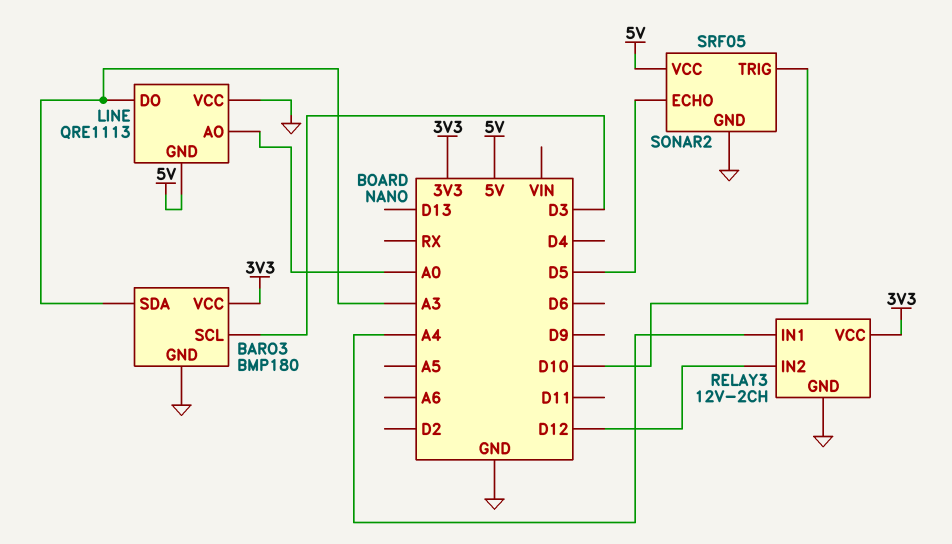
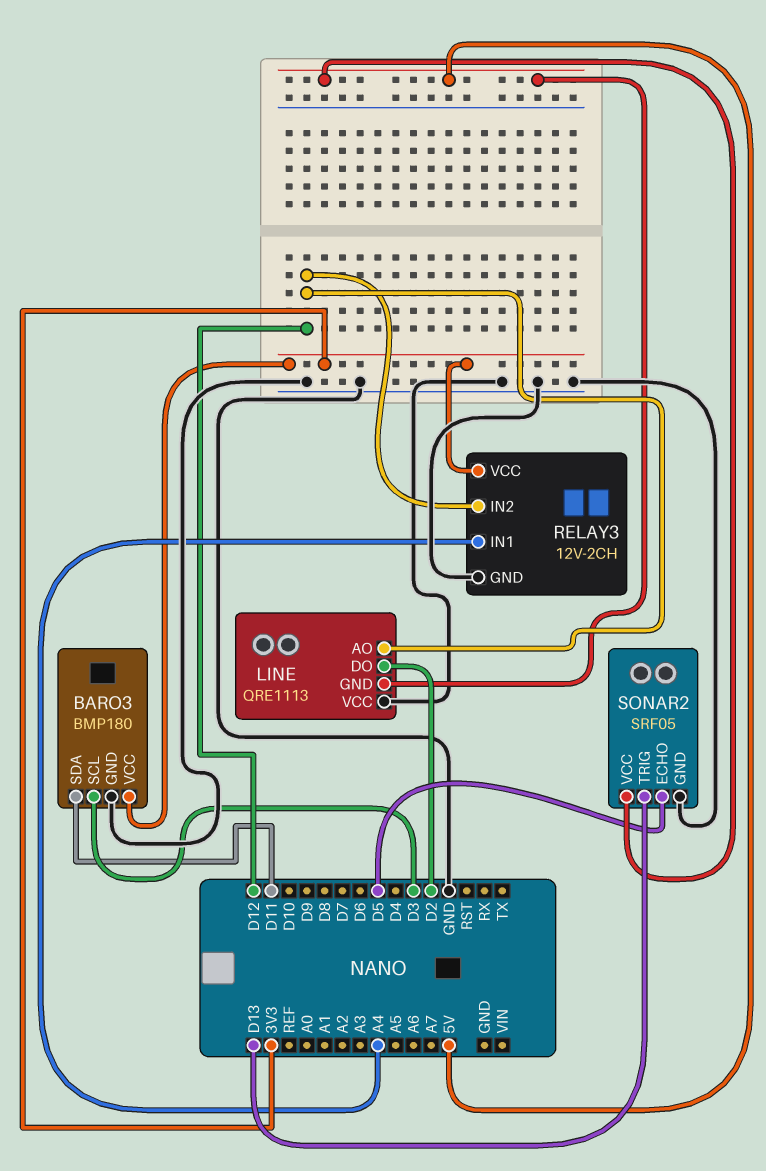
BARO3 pin SDA: A3 -> D11
LINE pin AO: A0 -> D12
LINE pin DO: A3 -> D2
SONAR2 pin TRIG: D10 -> D13

